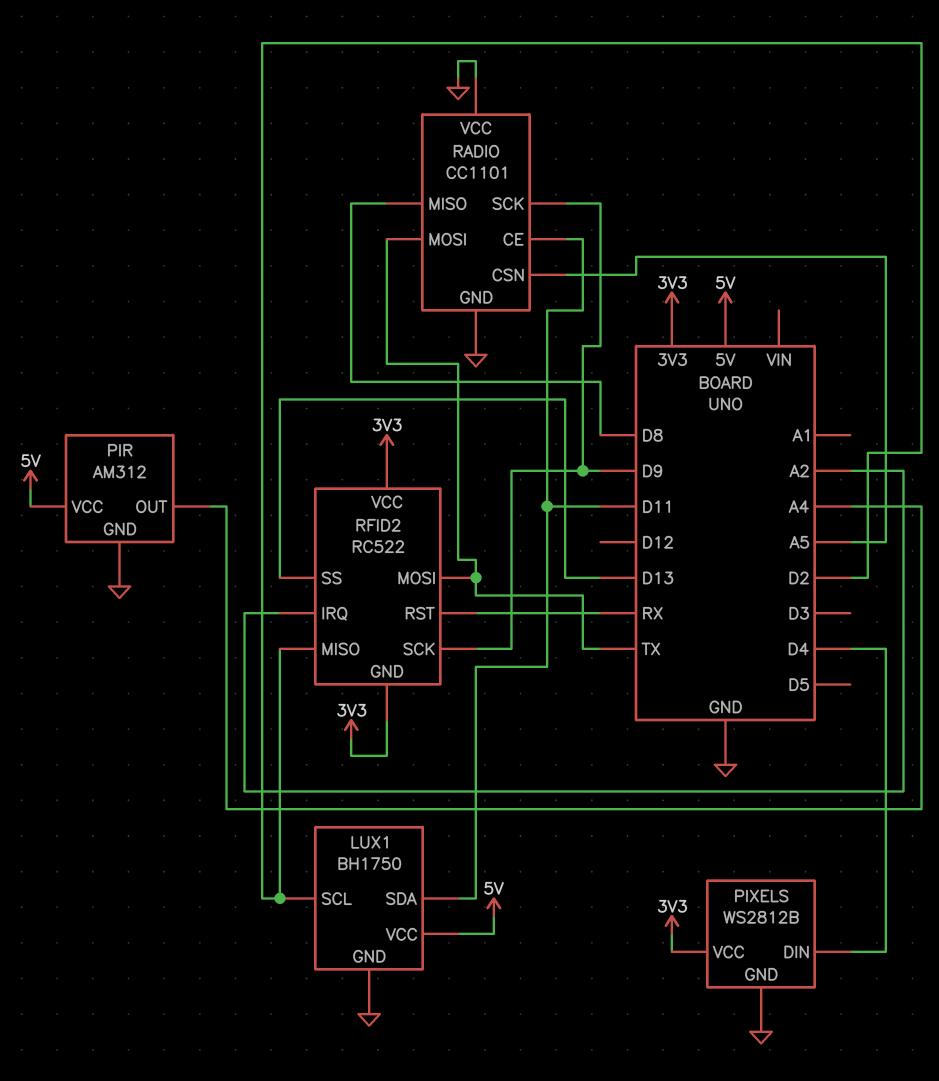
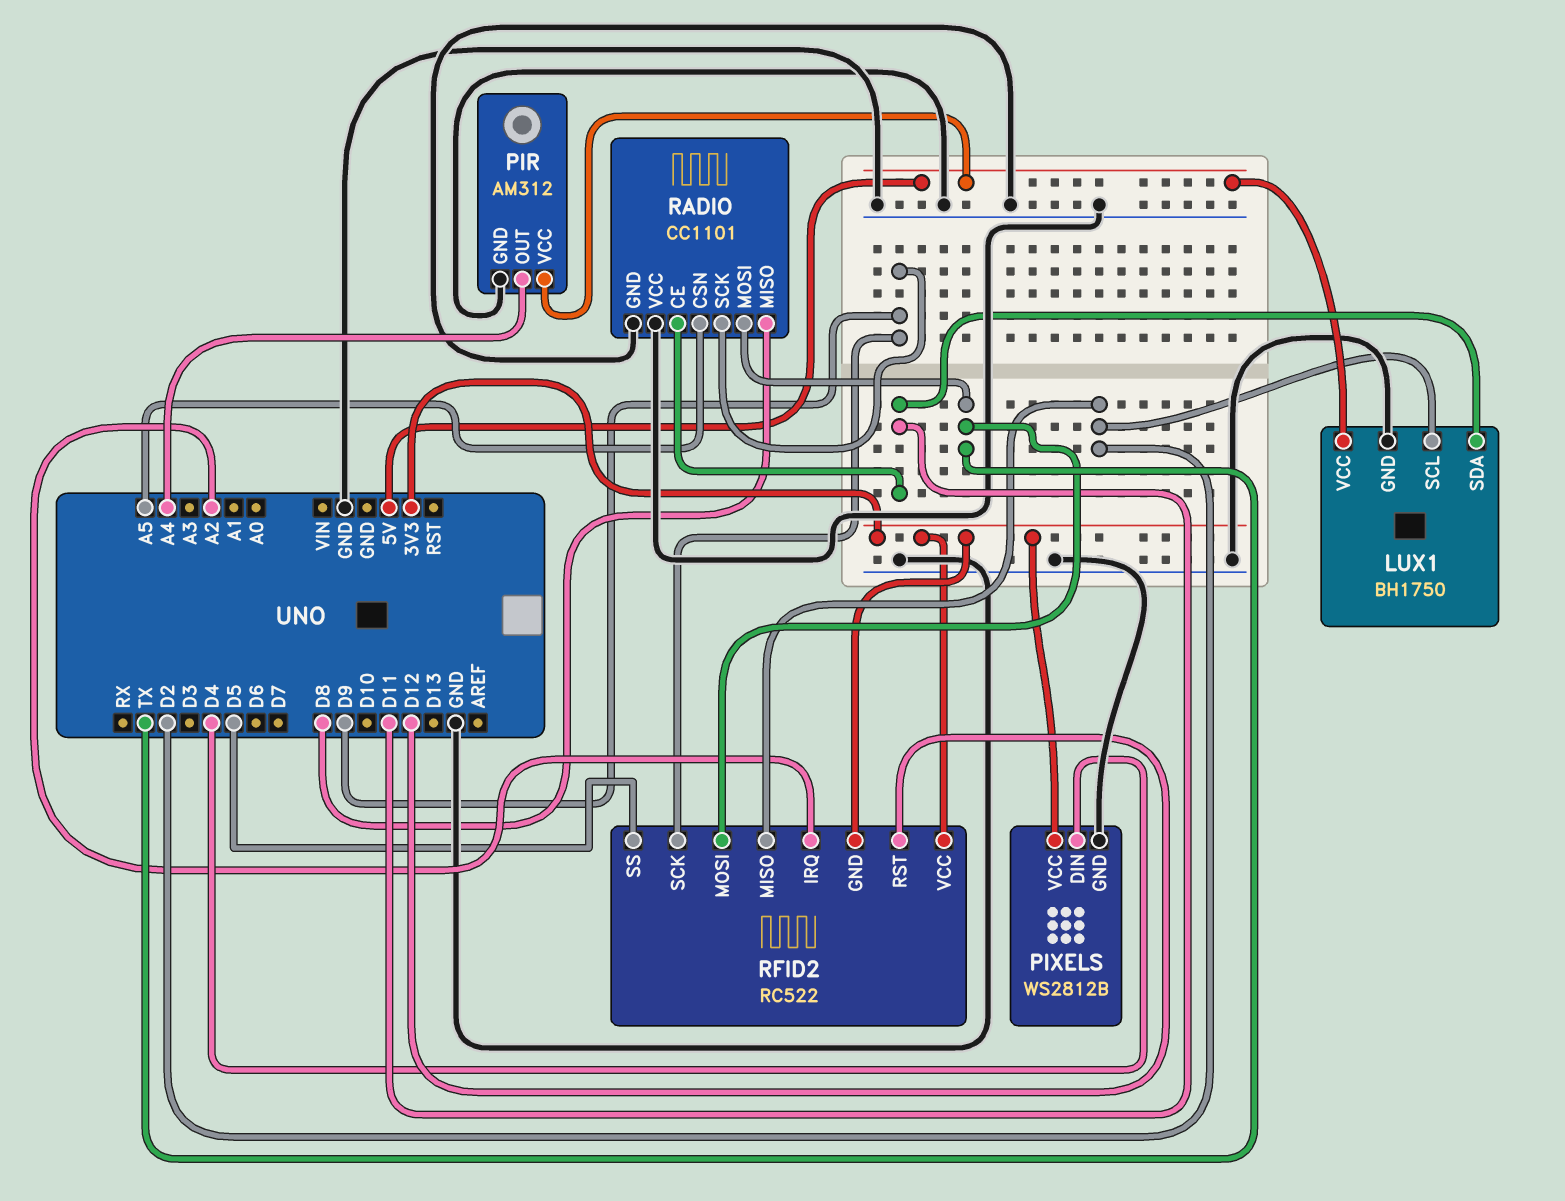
RFID2 pin RST: RX -> D12
RFID2 pin SS: D13 -> D5

